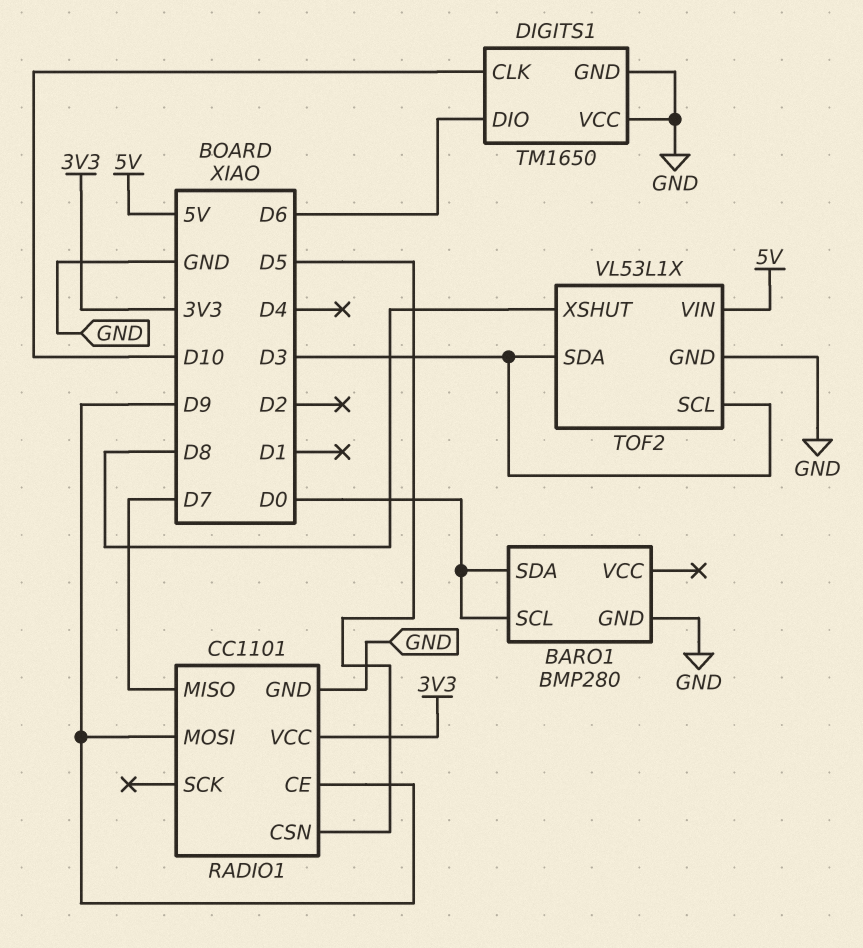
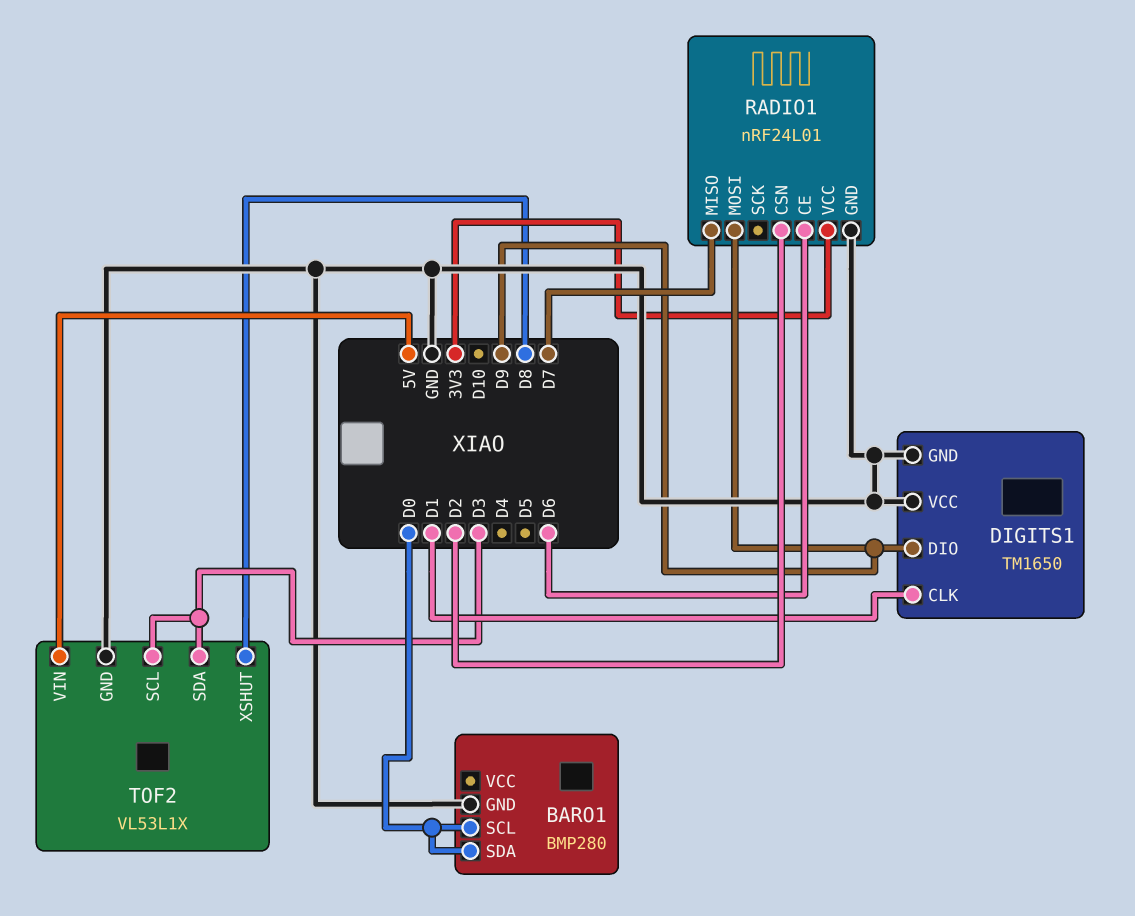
DIGITS1 pin CLK: D10 -> D1
DIGITS1 pin DIO: D6 -> D9
RADIO1: CC1101 -> nRF24L01
RADIO1 pin CE: D9 -> D6
RADIO1 pin CSN: D5 -> D2

